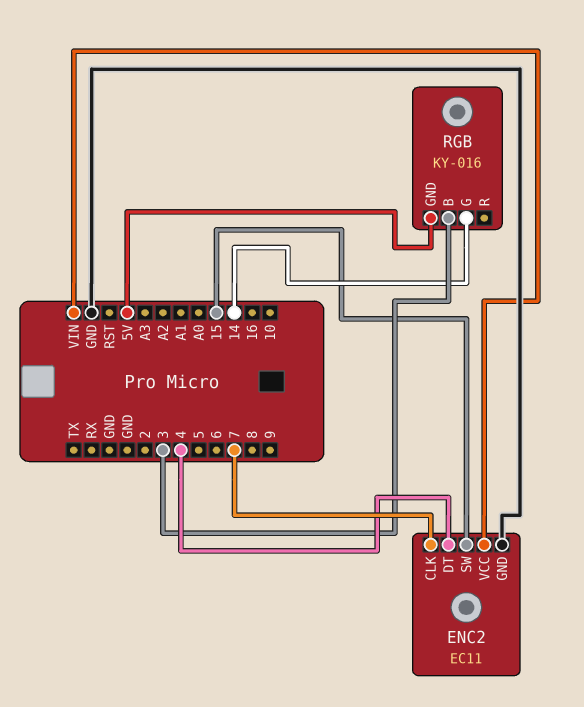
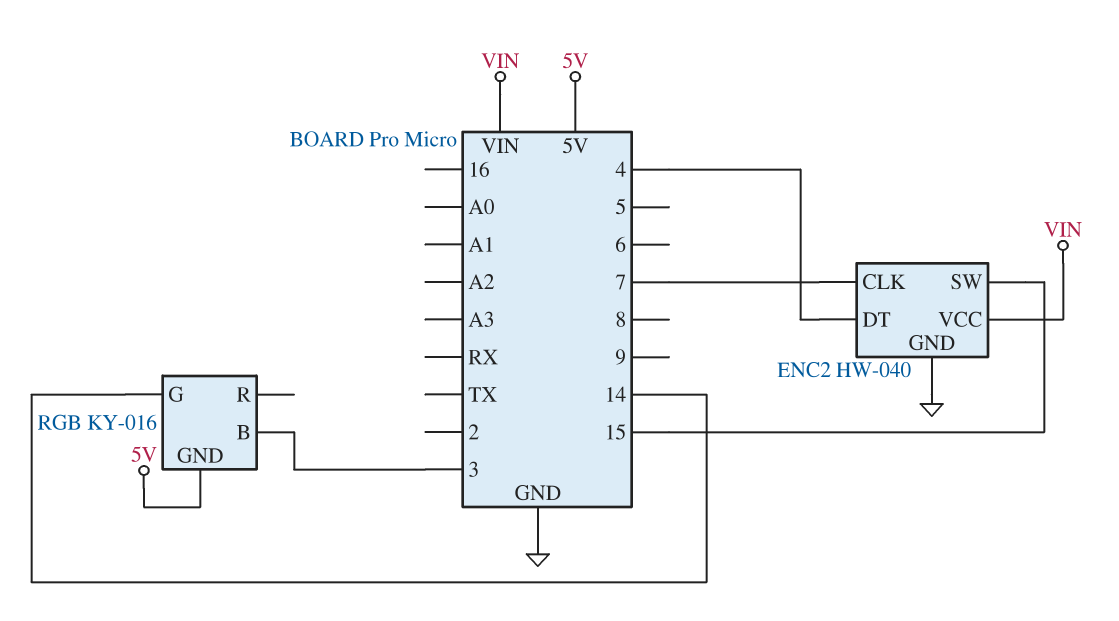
ENC2: EC11 -> HW-040

